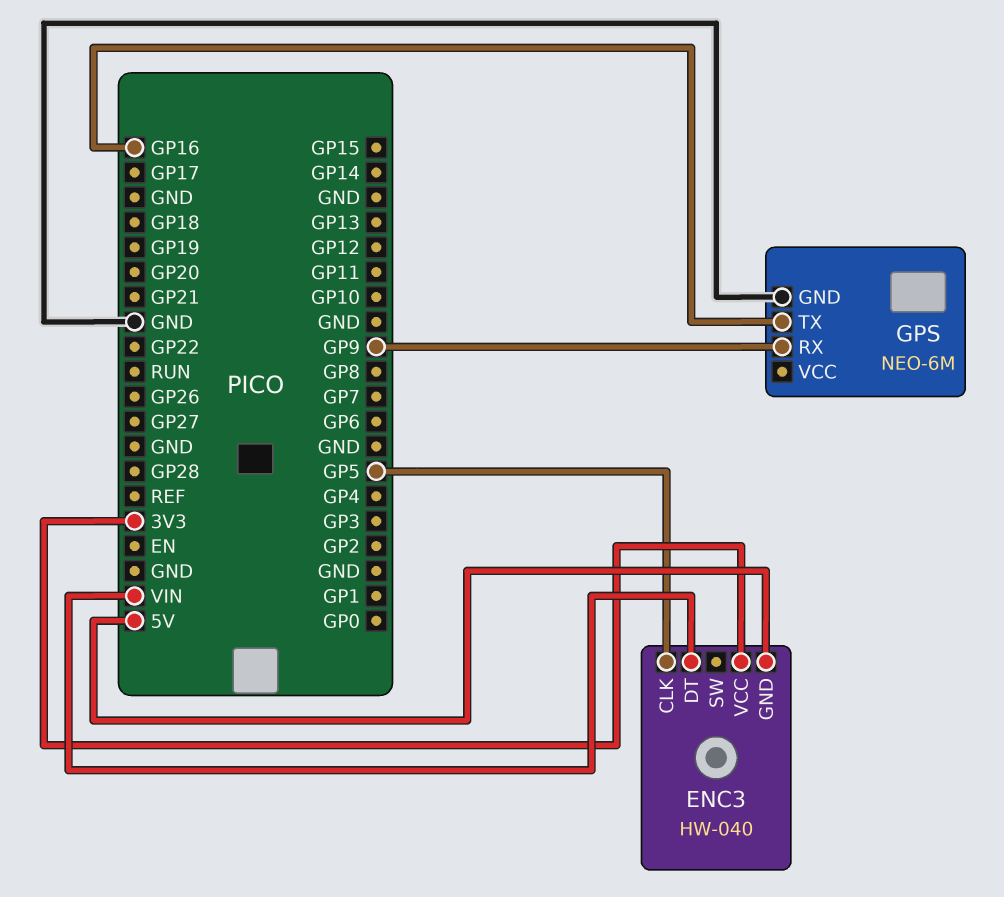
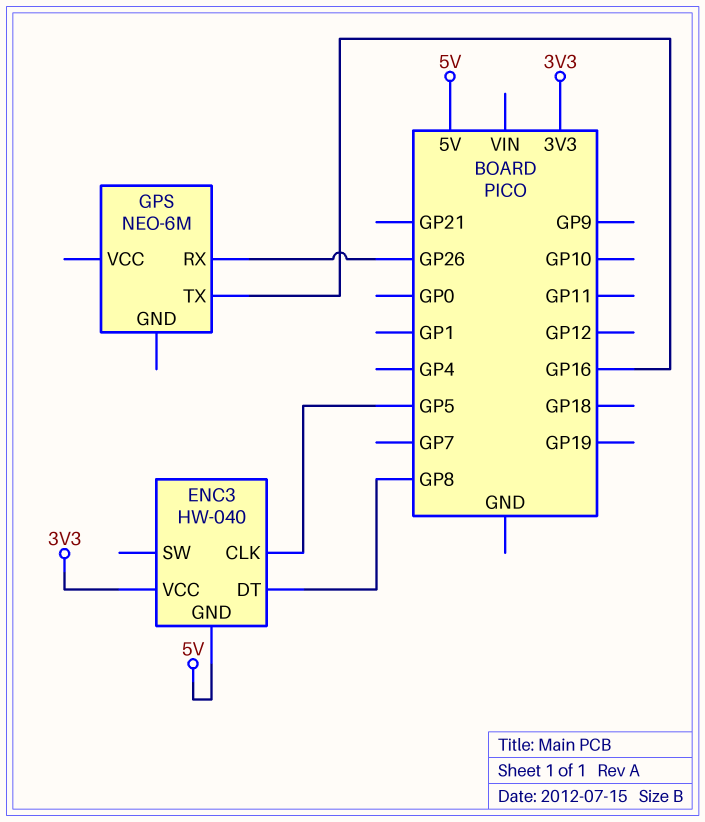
ENC3 pin DT: VIN -> GP8
GPS pin GND: GND -> none
GPS pin RX: GP9 -> GP26

